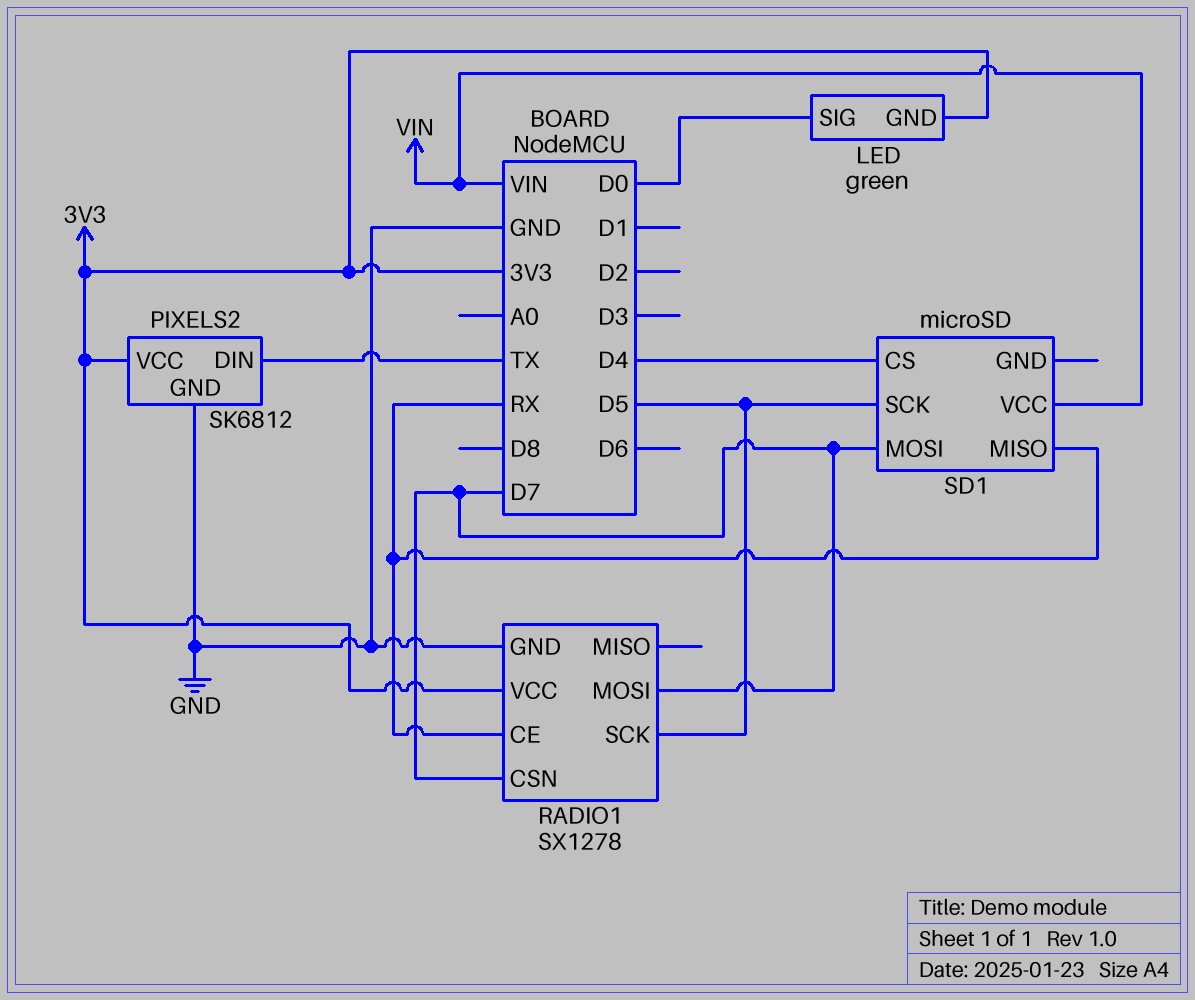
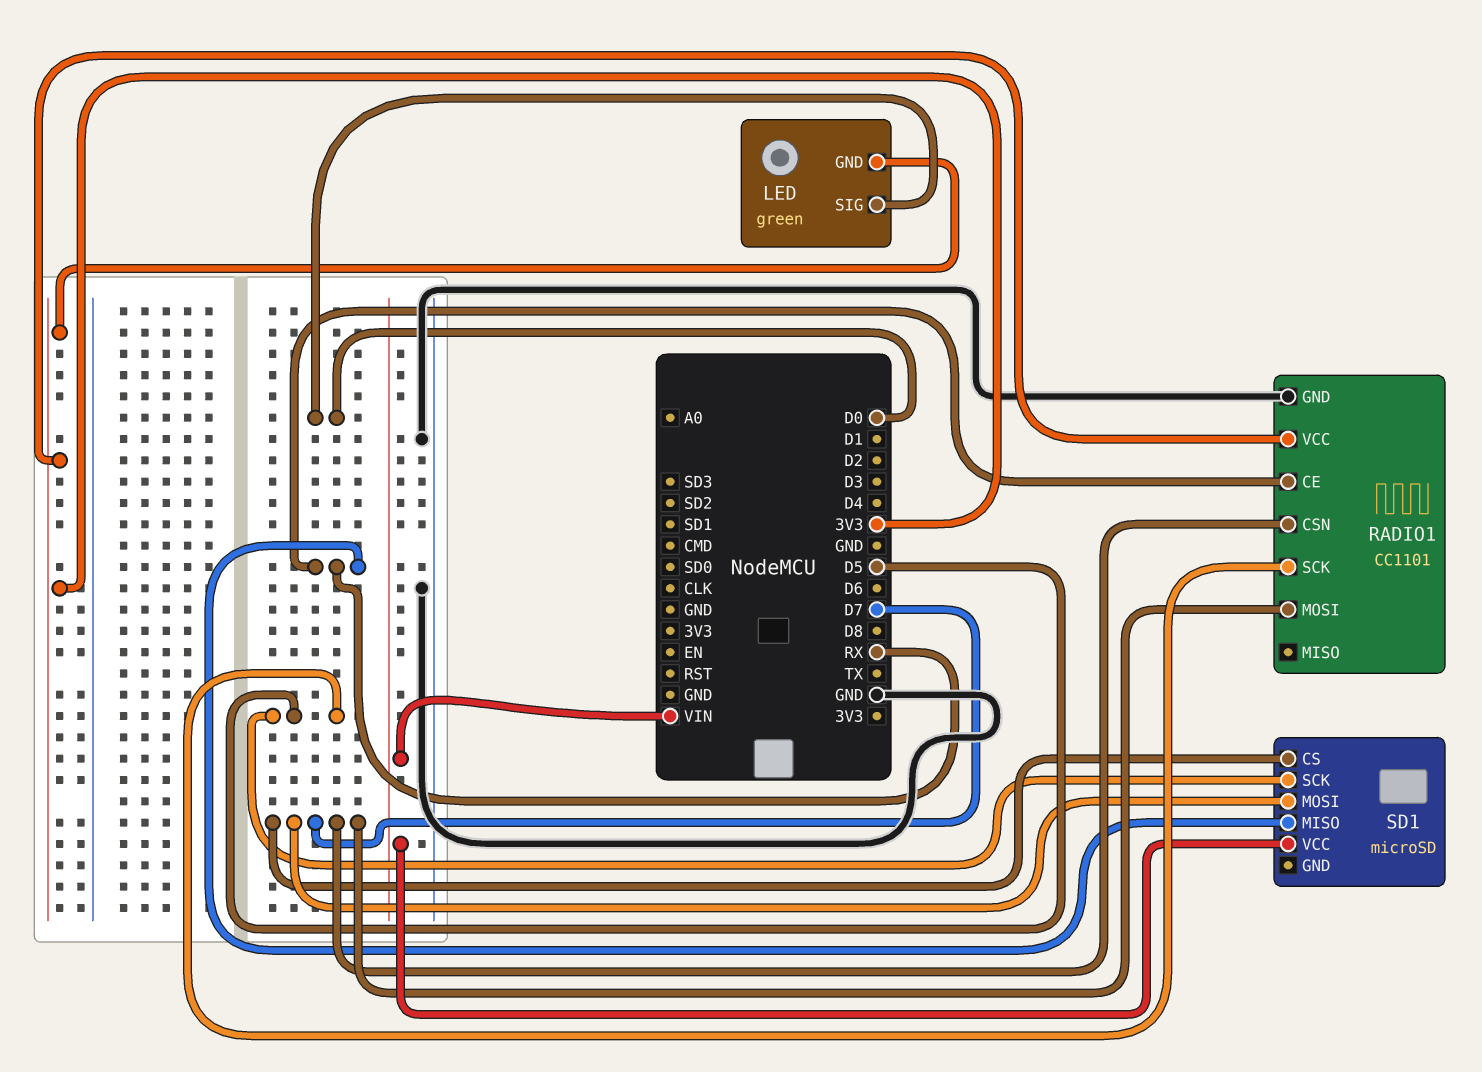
PIXELS2: SK6812 -> none
PIXELS2 pin DIN: TX -> none
PIXELS2 pin GND: GND -> none
PIXELS2 pin VCC: 3V3 -> none
RADIO1: SX1278 -> CC1101
SD1 pin CS: D4 -> D7

